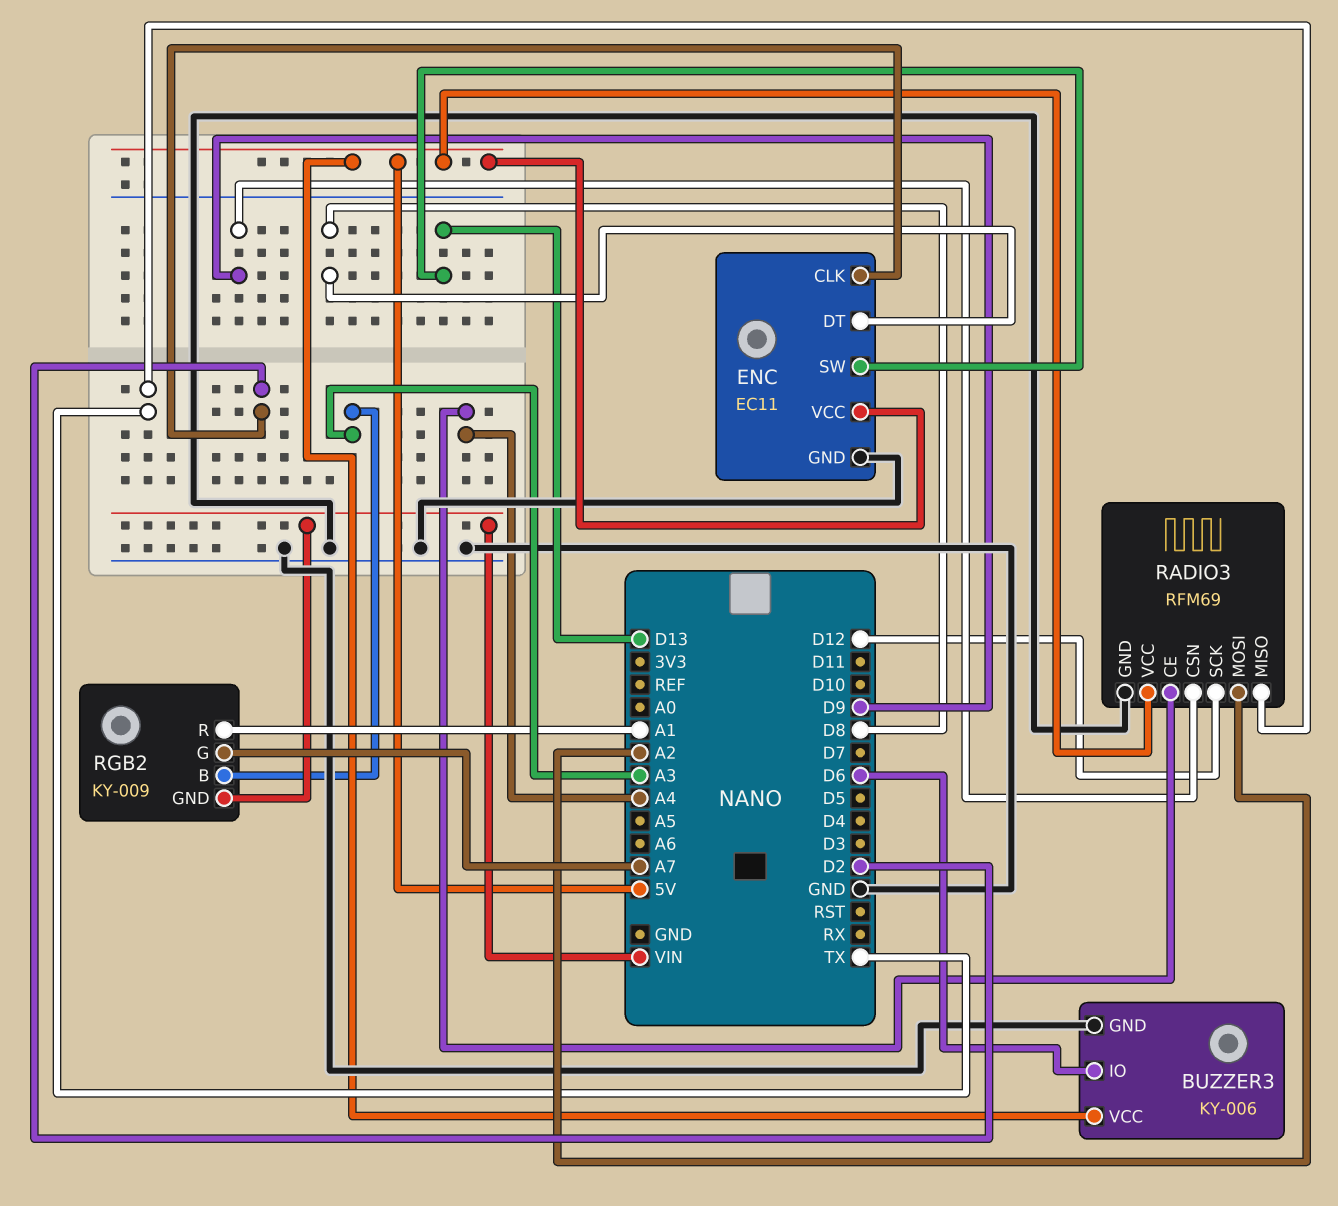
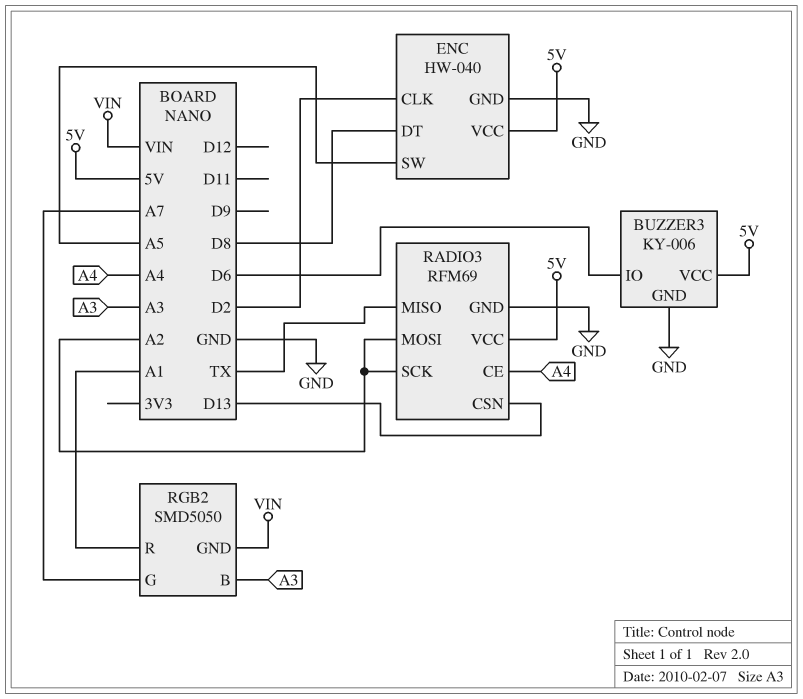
ENC: EC11 -> HW-040
ENC pin SW: D13 -> A5
RADIO3 pin CSN: D9 -> D13
RADIO3 pin SCK: D12 -> A2
RGB2: KY-009 -> SMD5050

